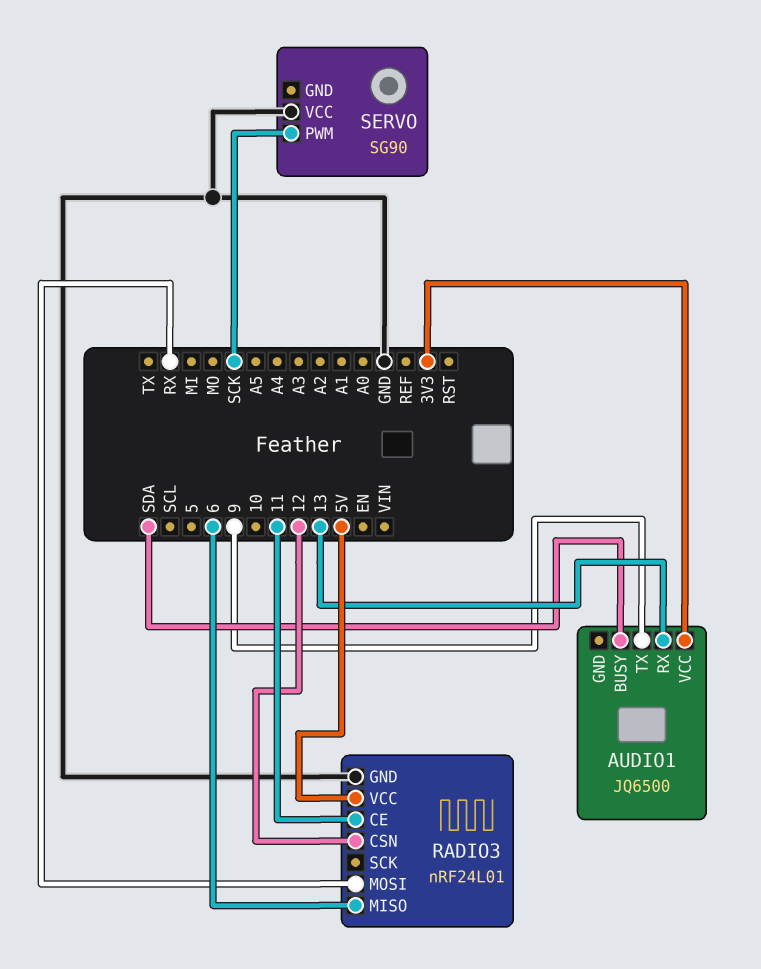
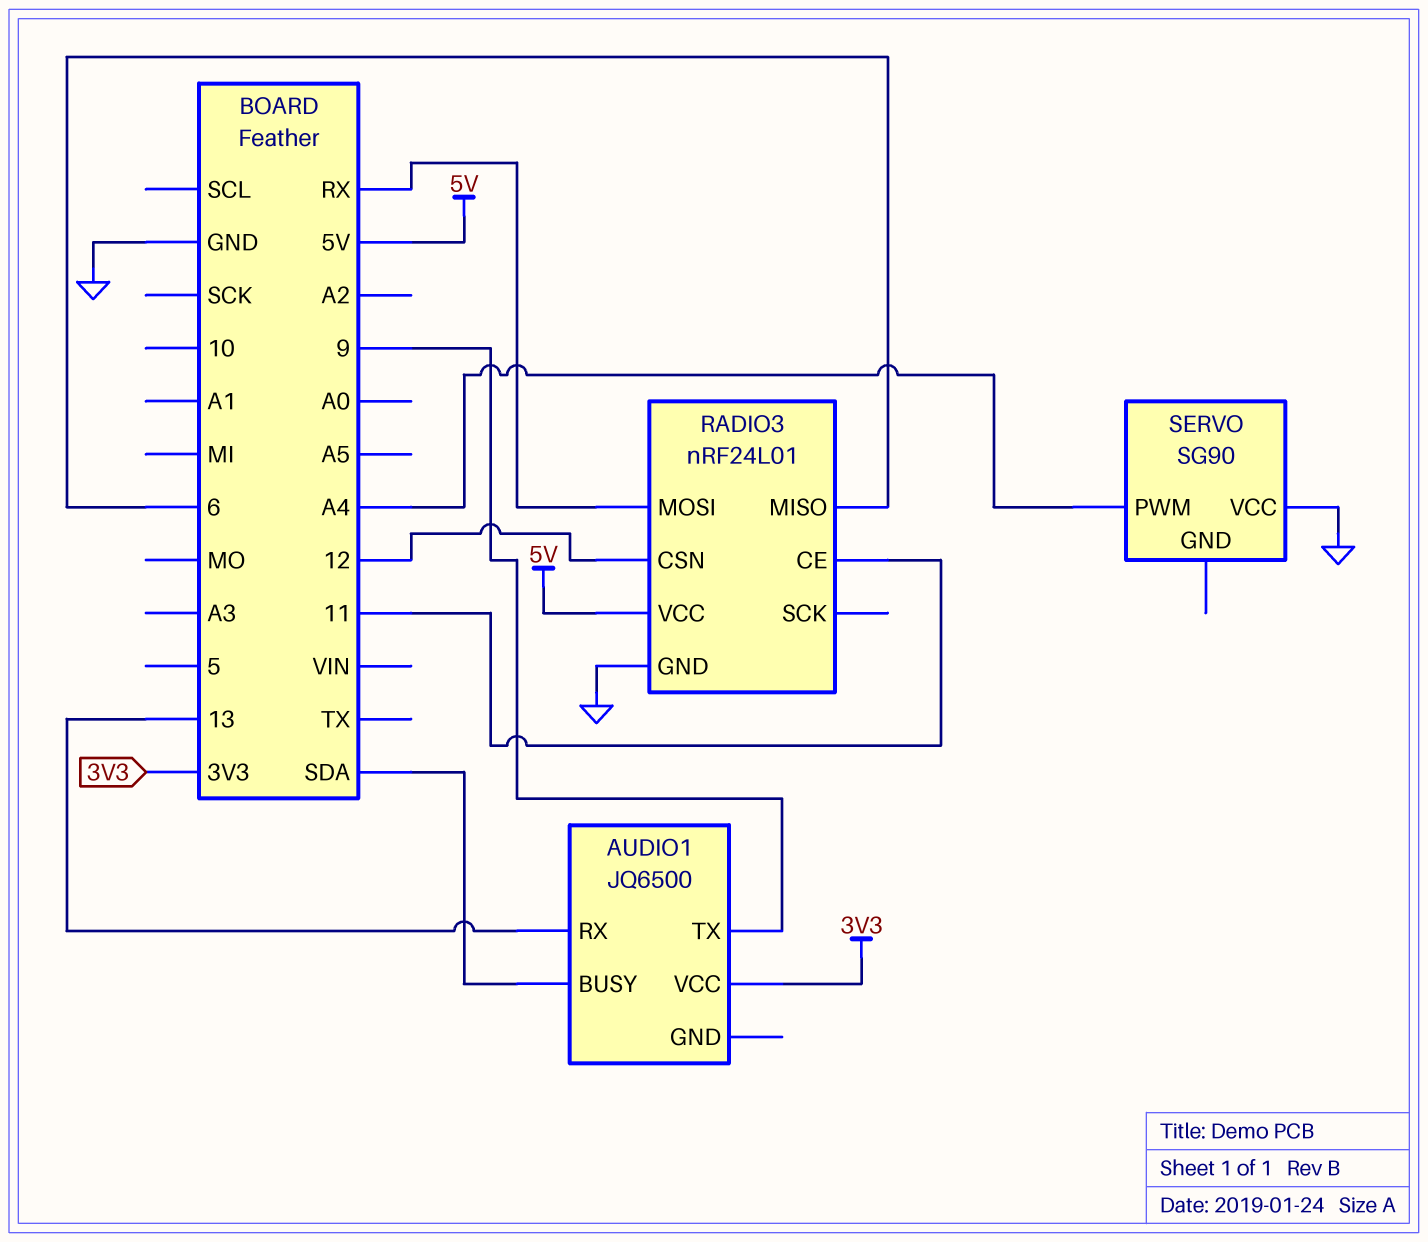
SERVO pin PWM: SCK -> A4

